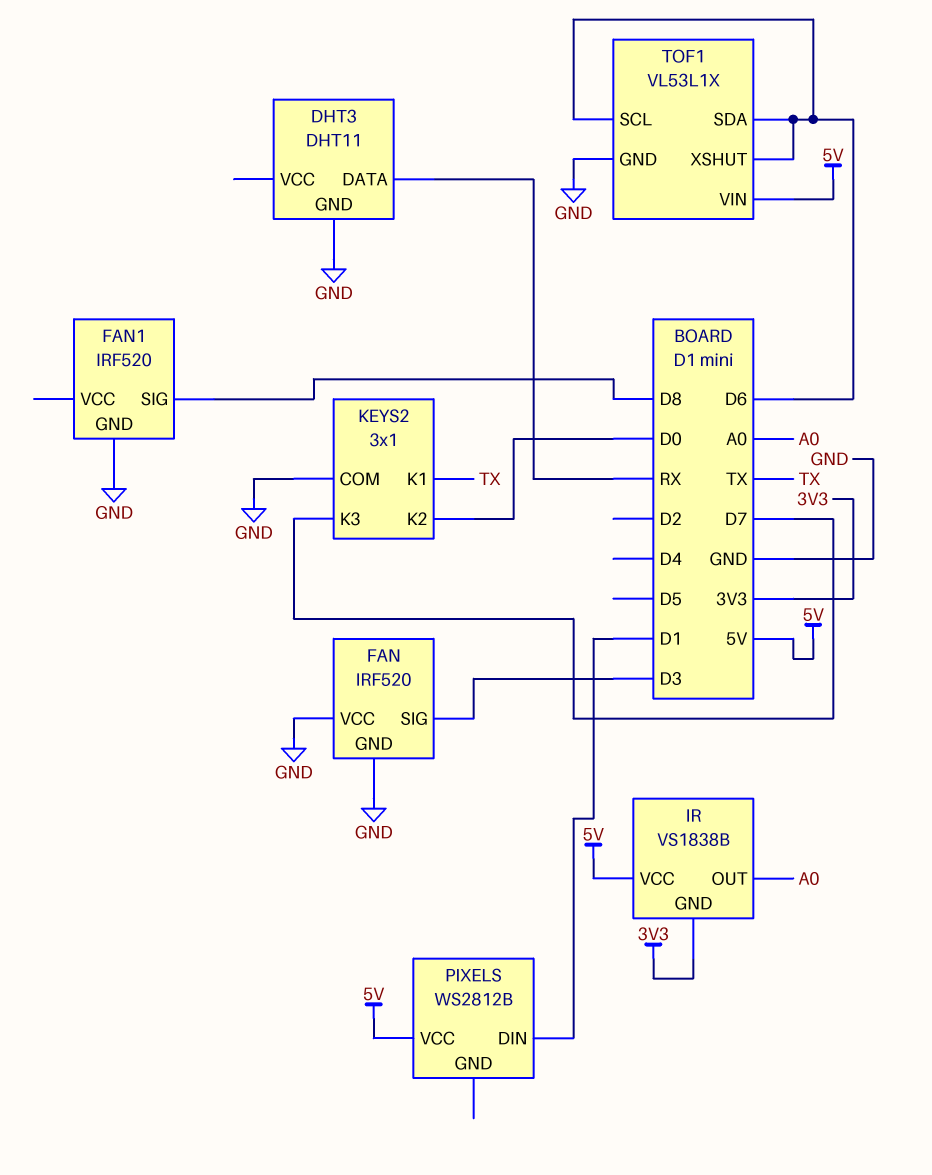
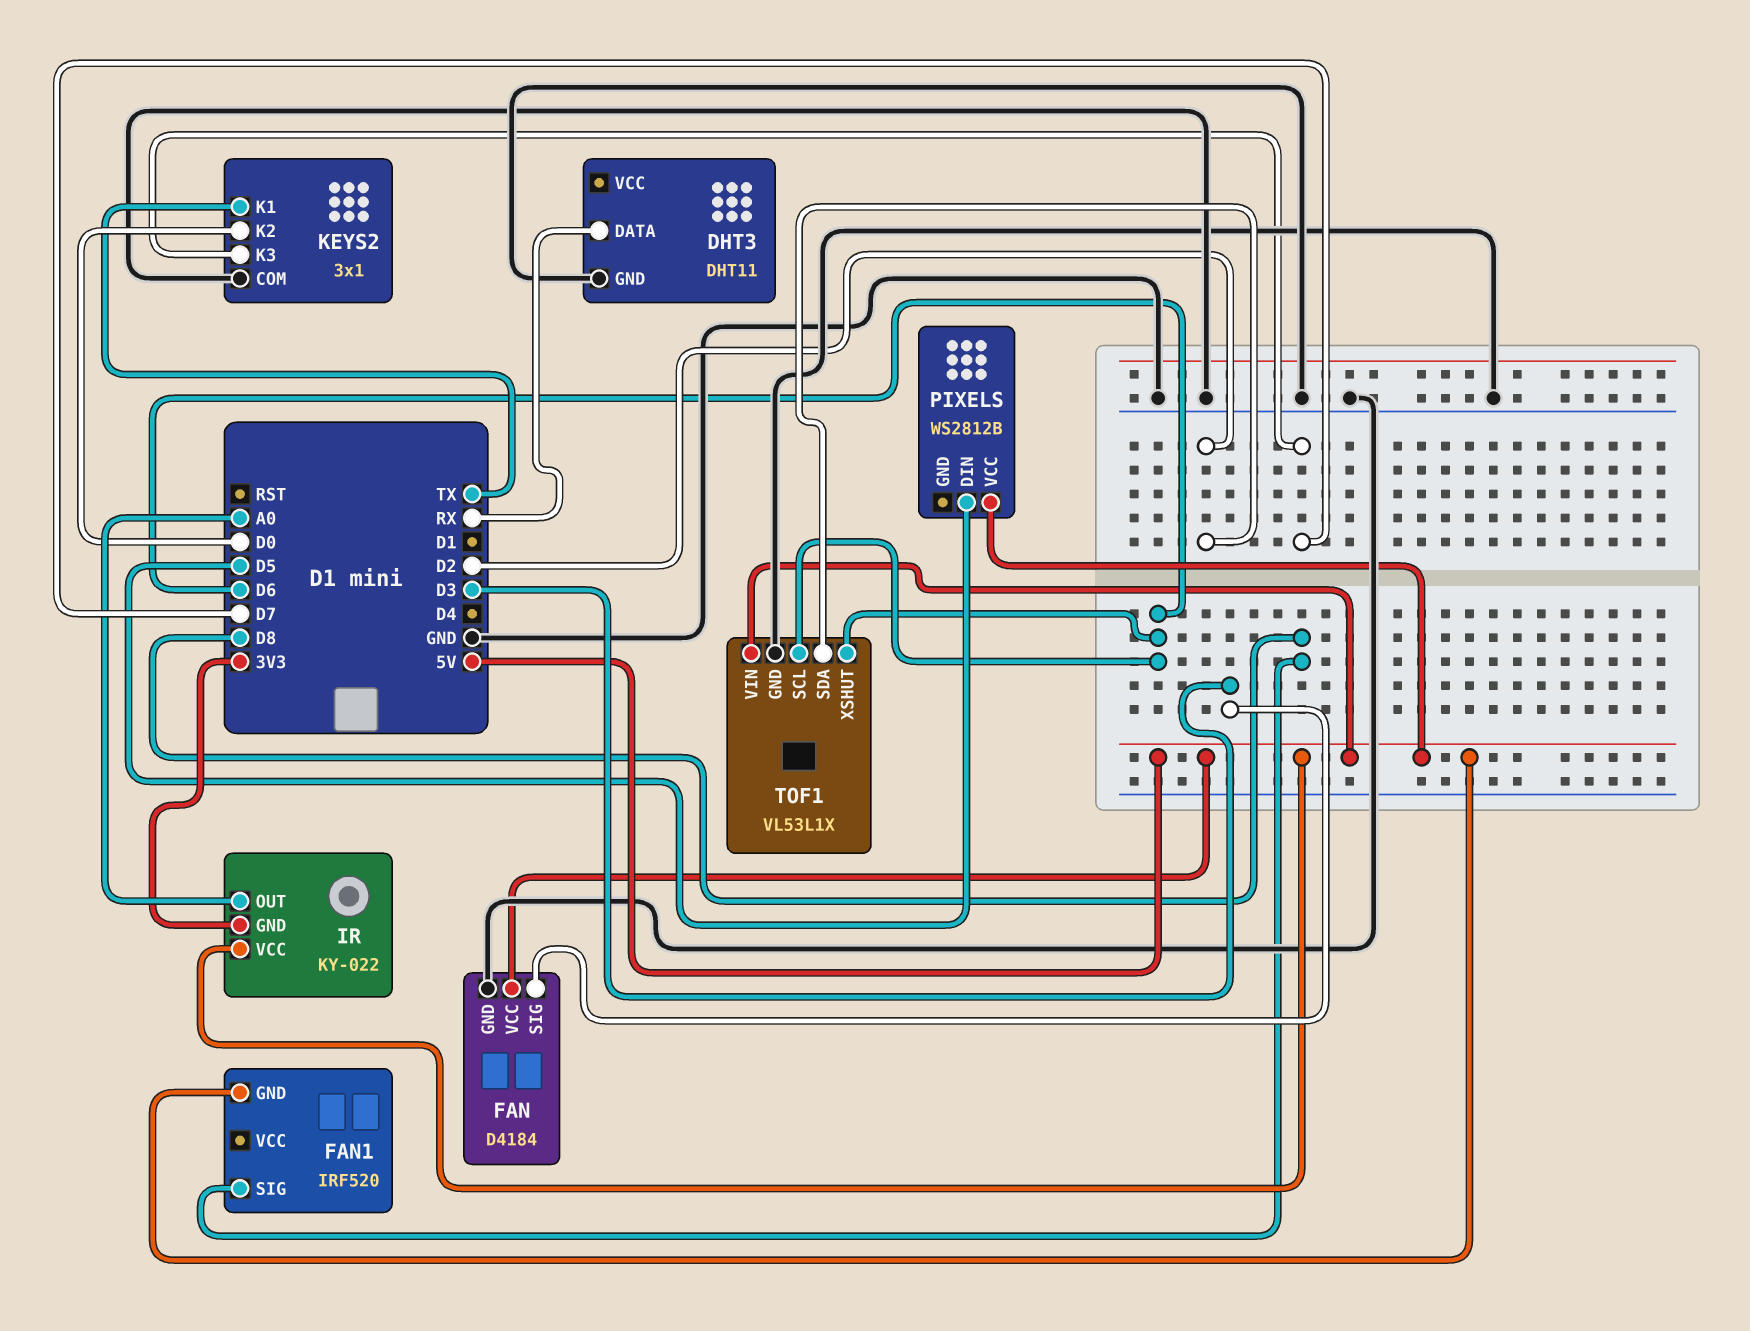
FAN: IRF520 -> D4184
FAN pin VCC: GND -> 5V
FAN1 pin GND: GND -> 5V
IR: VS1838B -> KY-022
PIXELS pin DIN: D1 -> D5
TOF1 pin SDA: D6 -> D2

